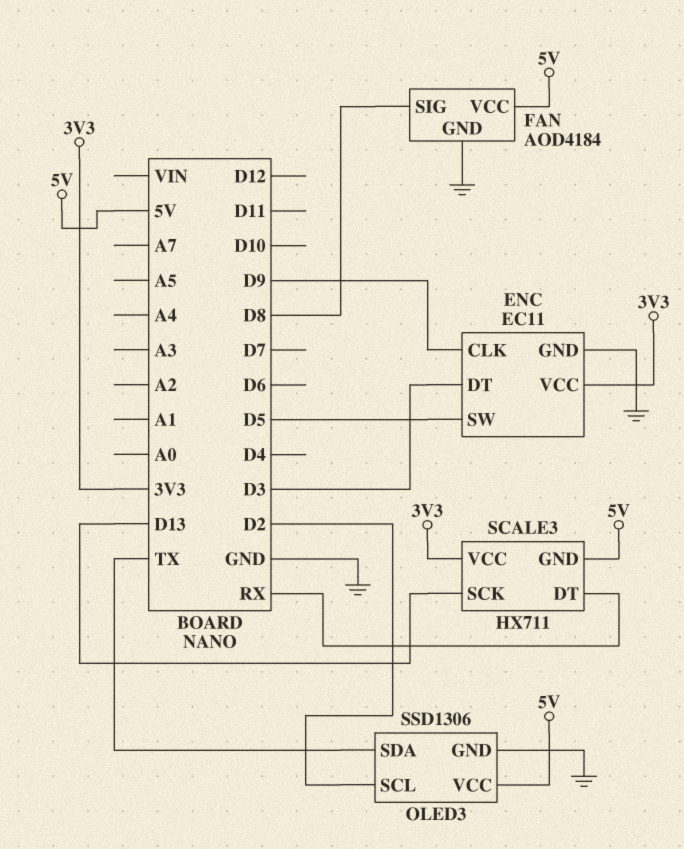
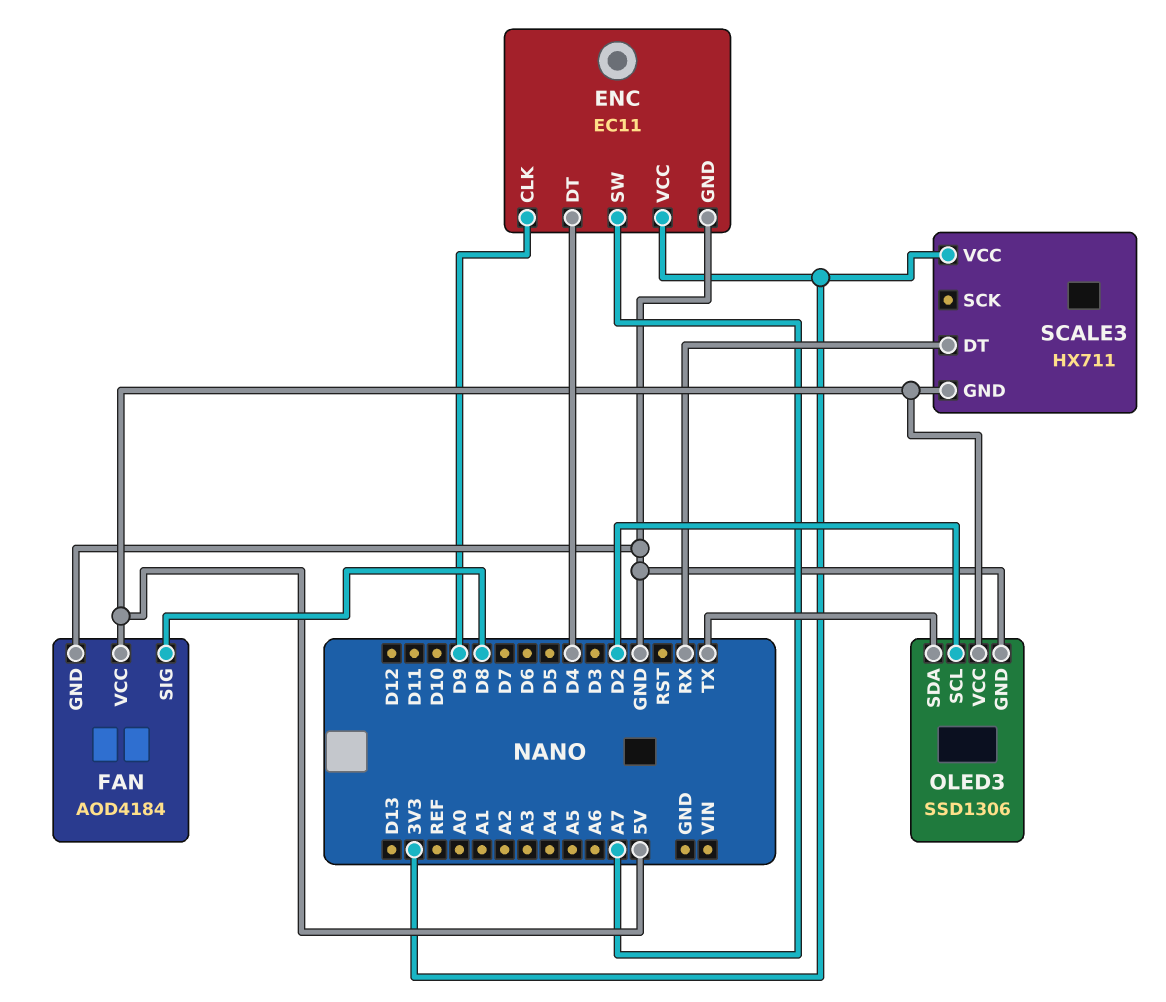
ENC pin DT: D3 -> D4
ENC pin SW: D5 -> A7
SCALE3 pin SCK: D13 -> none

